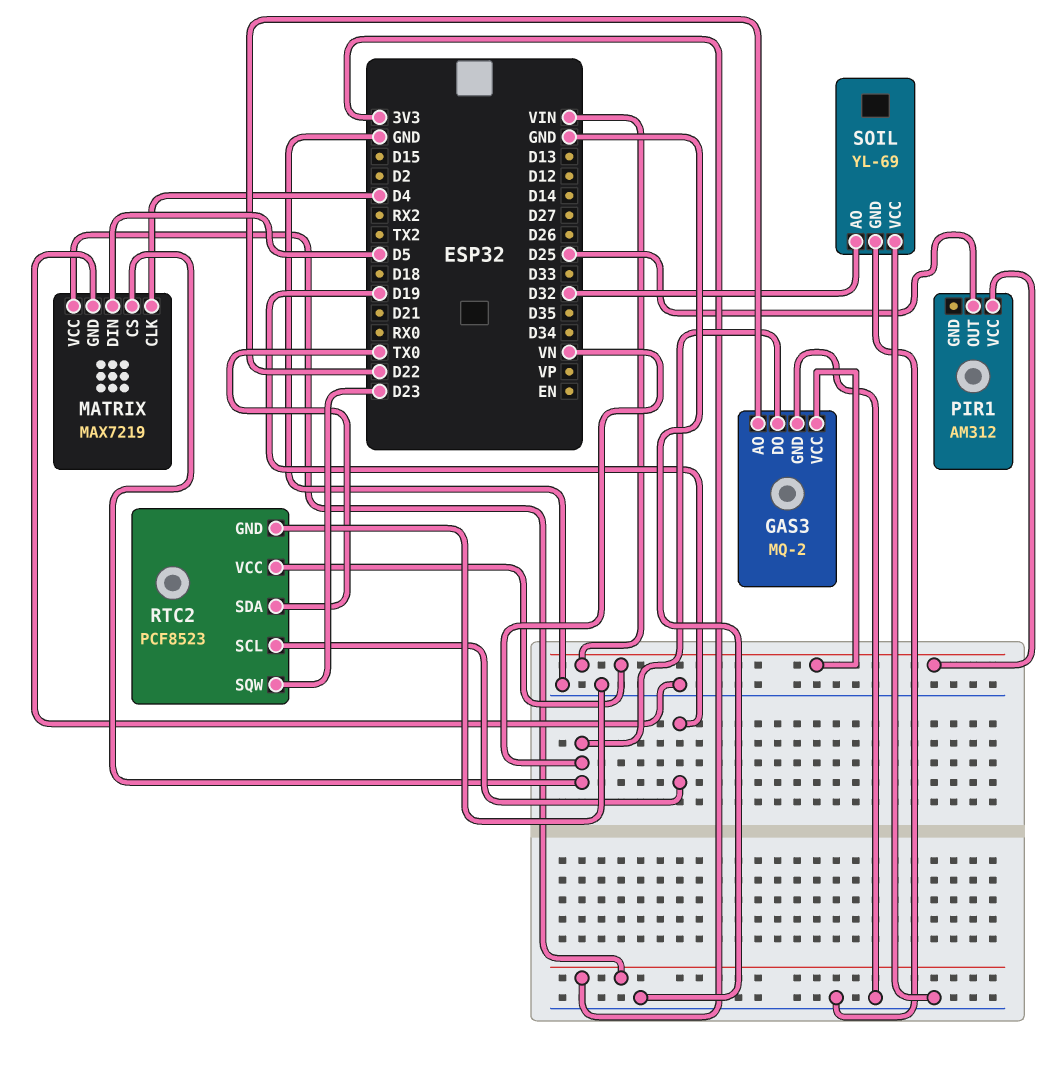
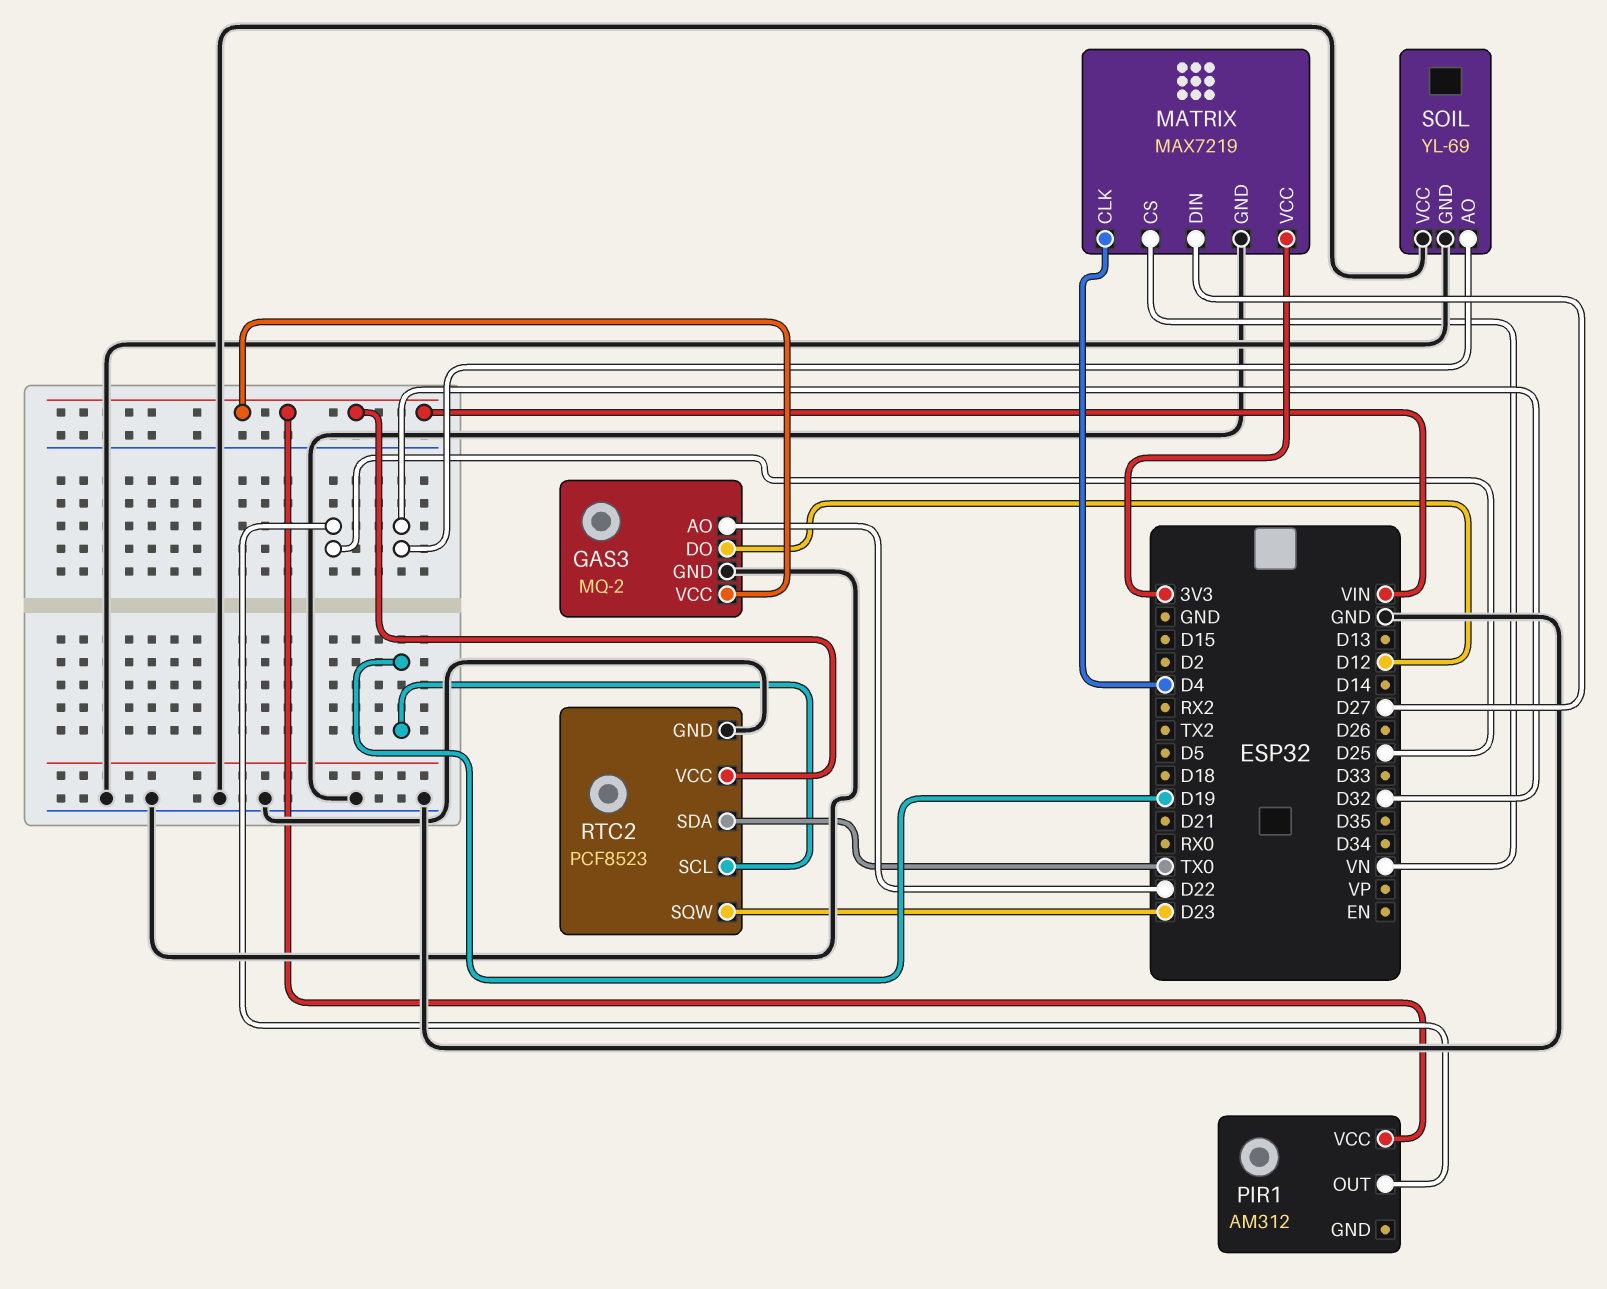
GAS3 pin DO: VN -> D12
MATRIX pin DIN: D5 -> D27

